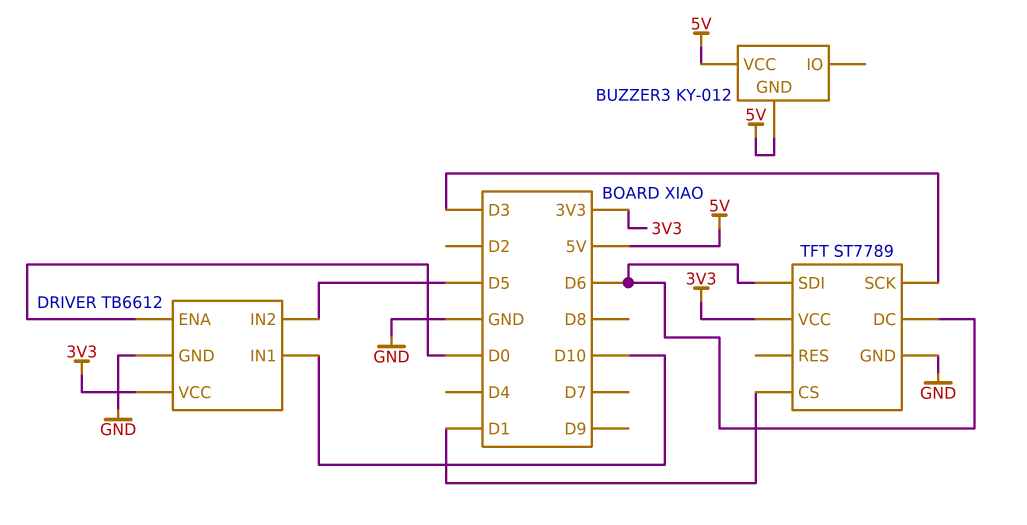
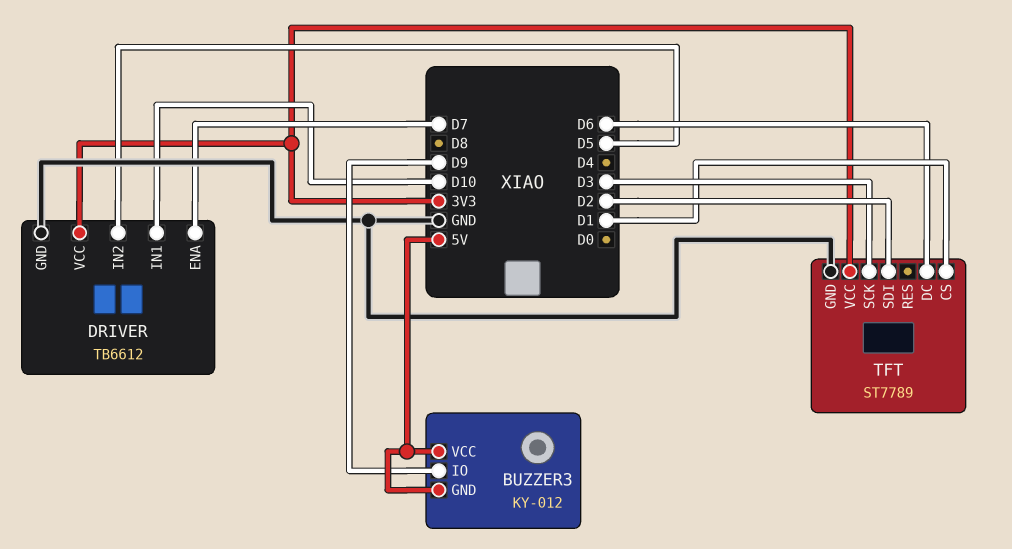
BUZZER3 pin IO: none -> D9
DRIVER pin ENA: D0 -> D7
TFT pin SDI: D6 -> D2

